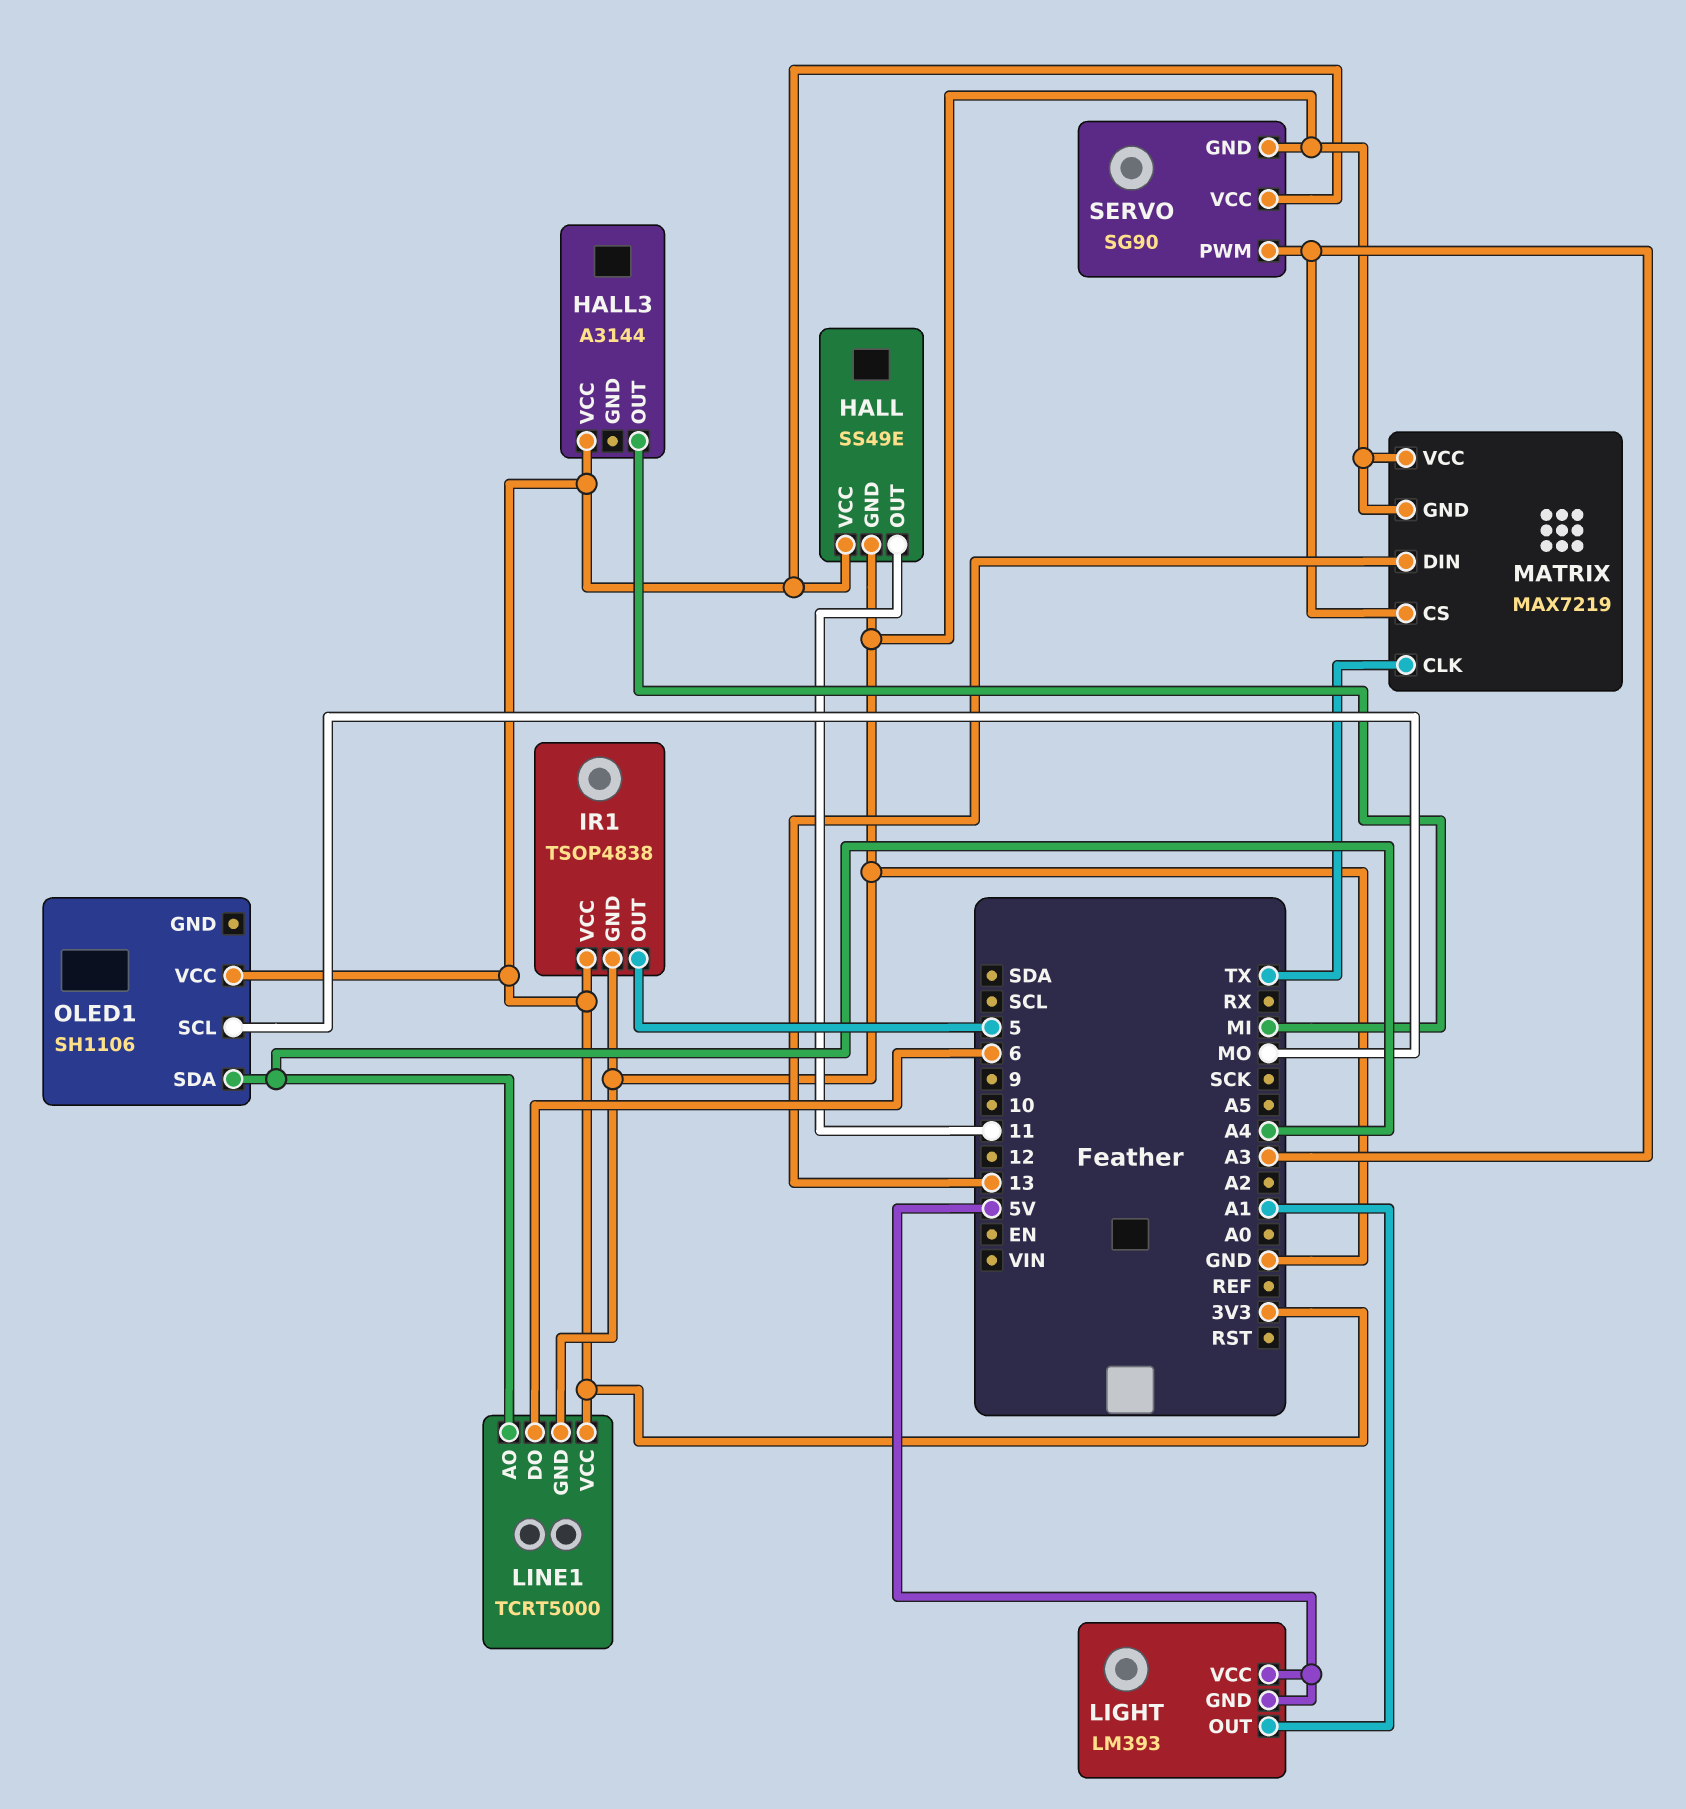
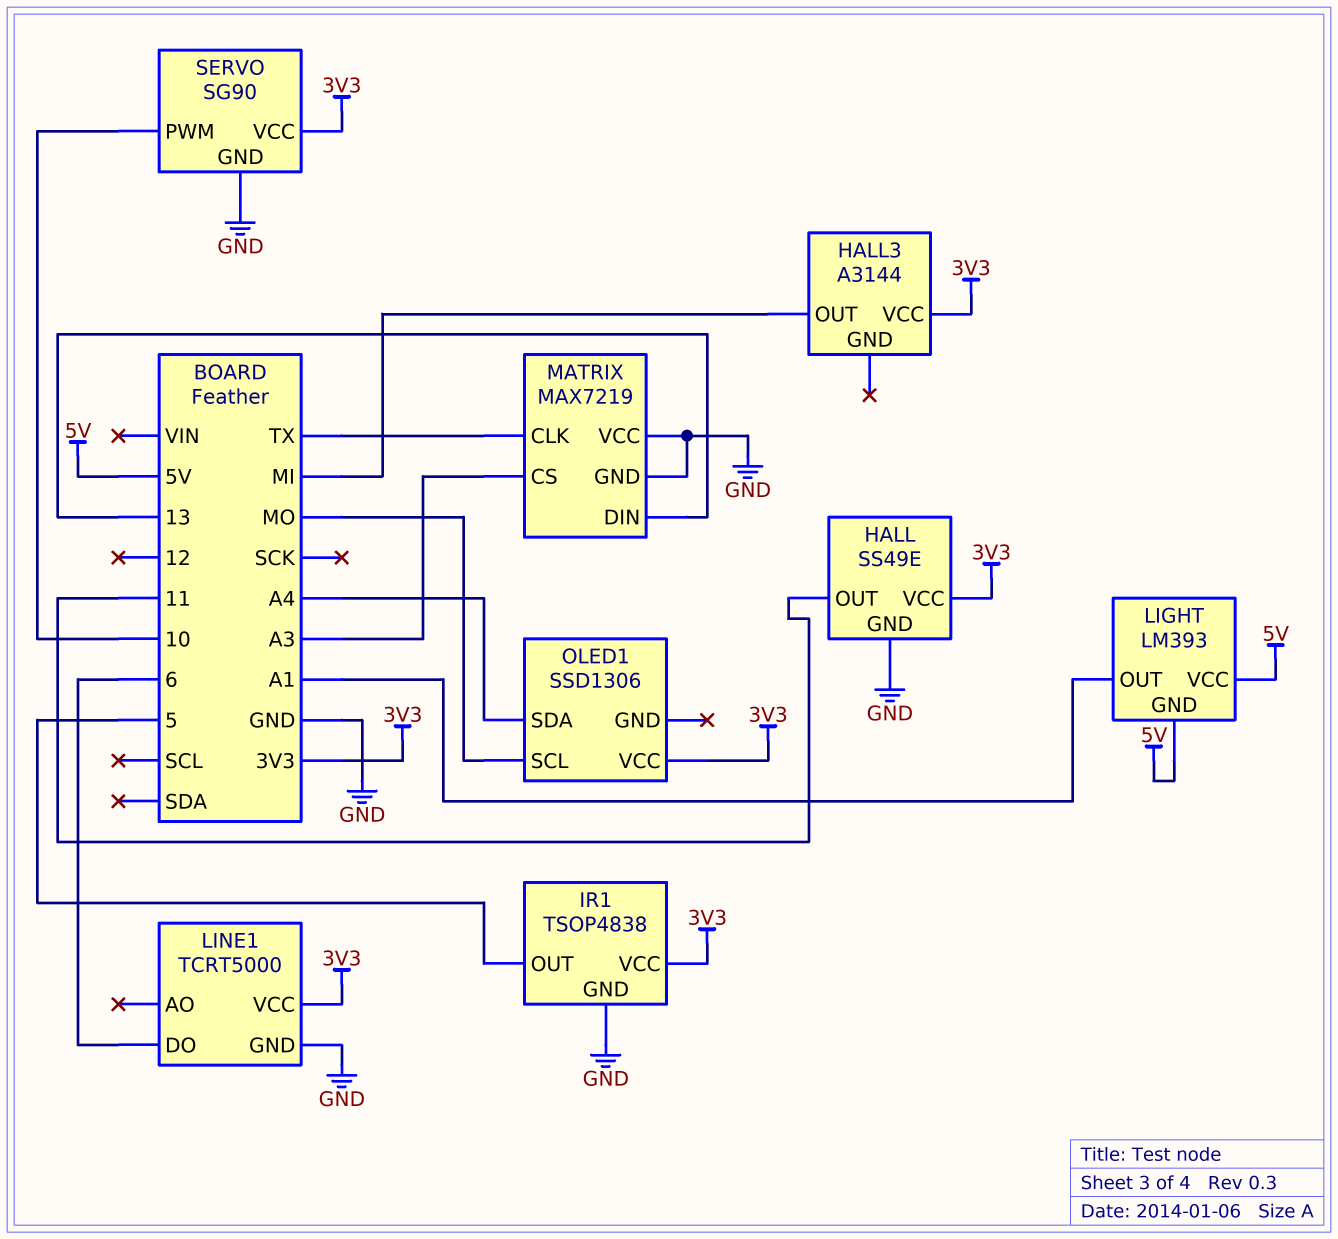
LINE1 pin AO: A4 -> none
OLED1: SH1106 -> SSD1306
SERVO pin PWM: A3 -> 10

